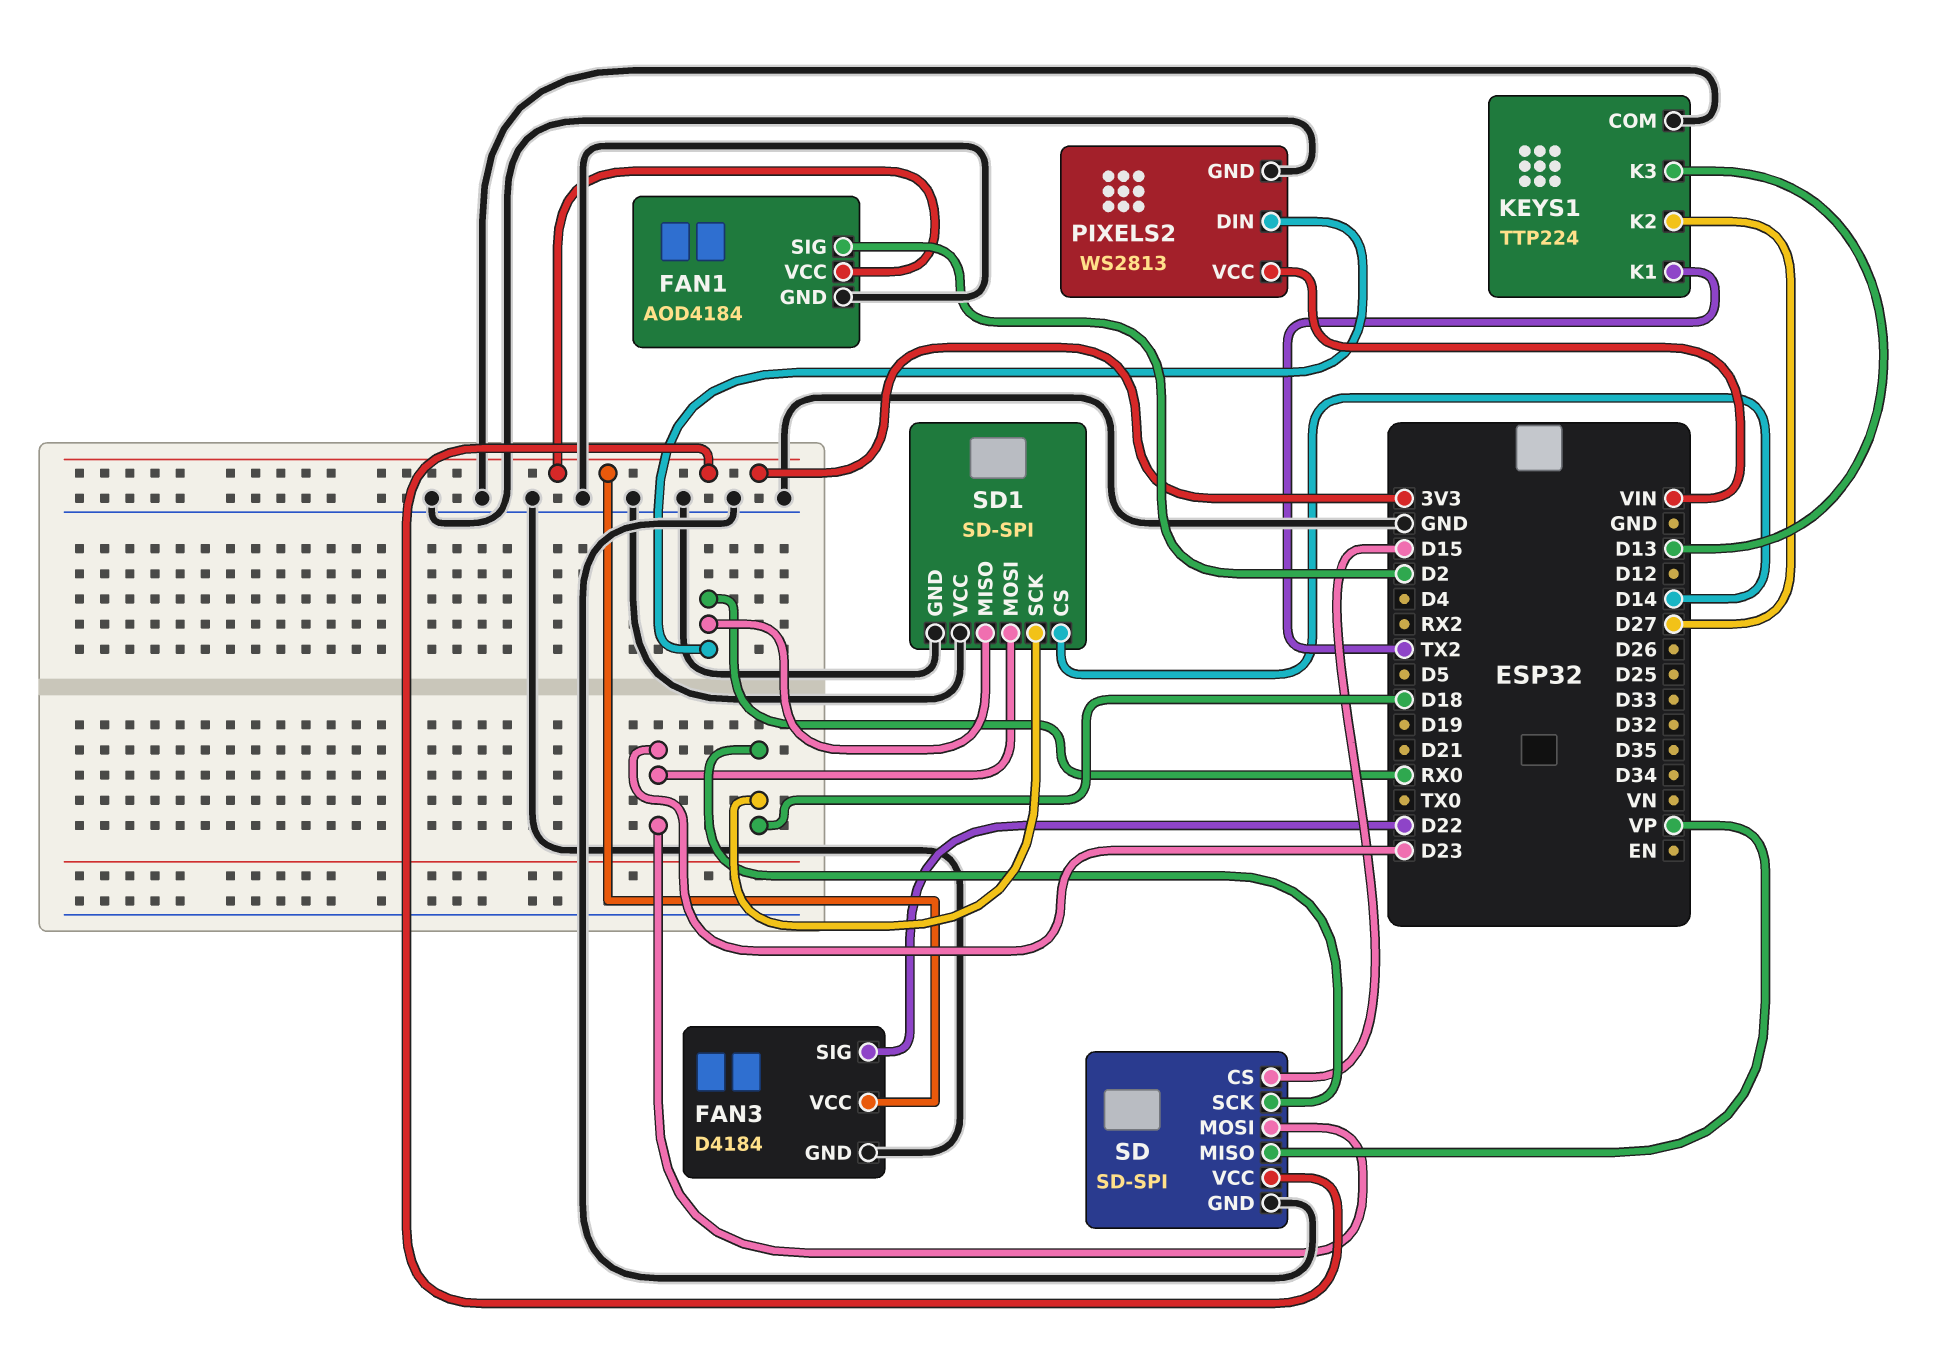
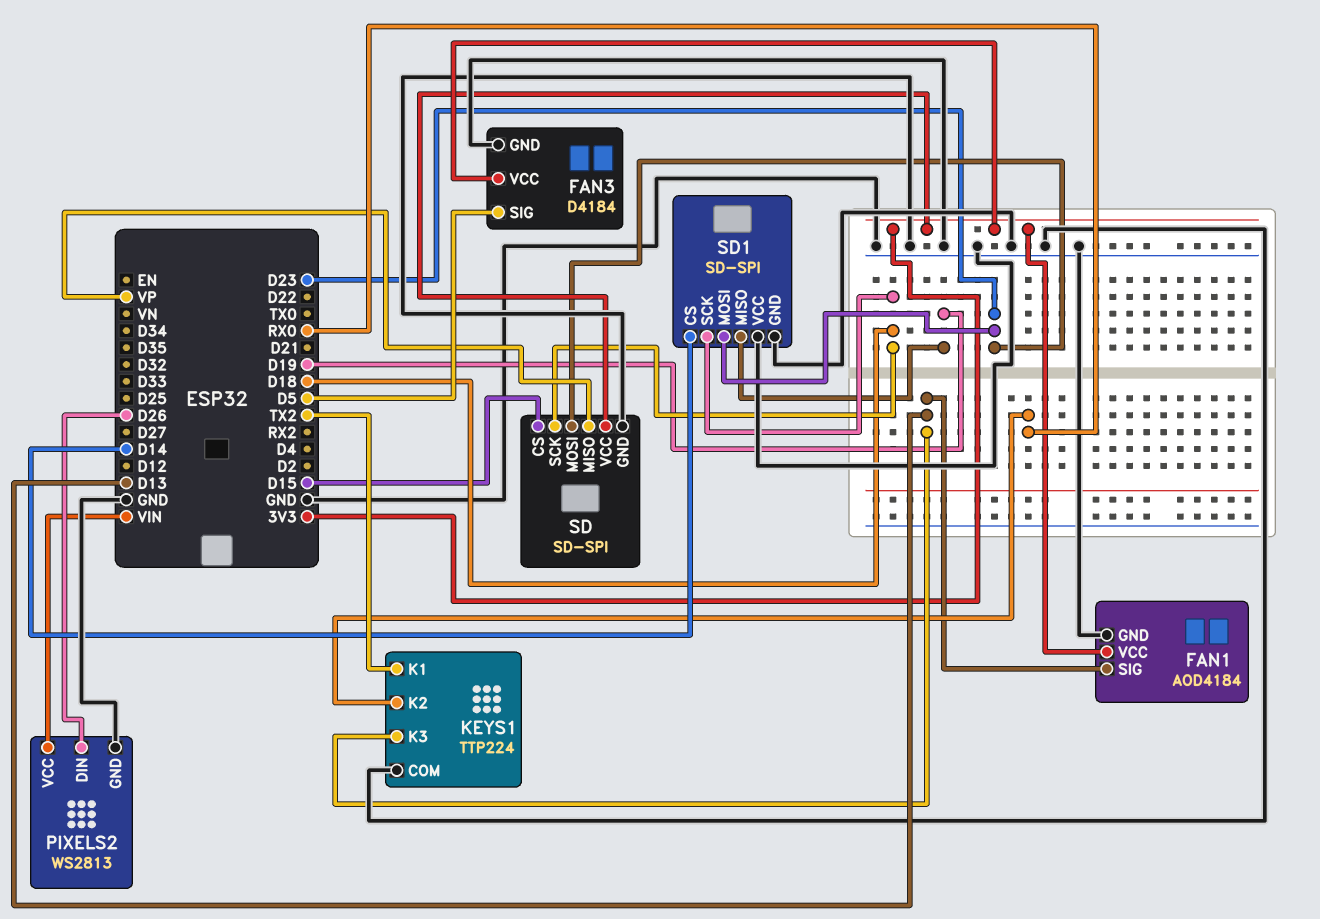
FAN1 pin SIG: D2 -> D13
FAN3 pin SIG: D22 -> D5
KEYS1 pin K2: D27 -> RX0
PIXELS2 pin DIN: RX0 -> D26
SD1 pin MISO: RX0 -> D19

